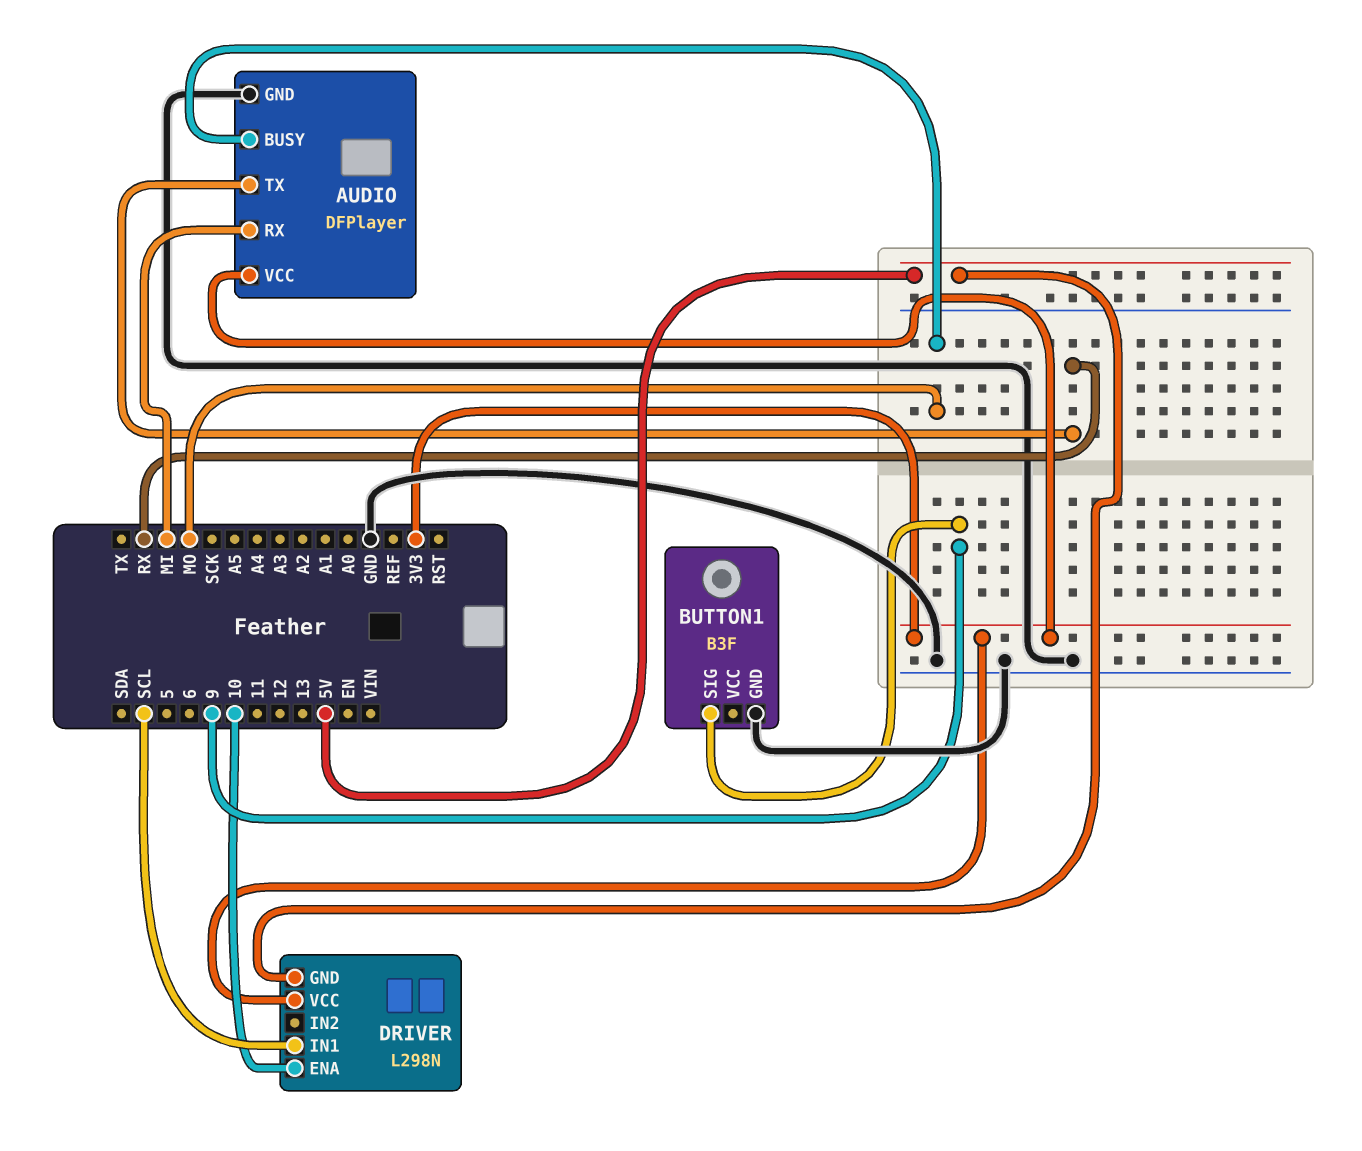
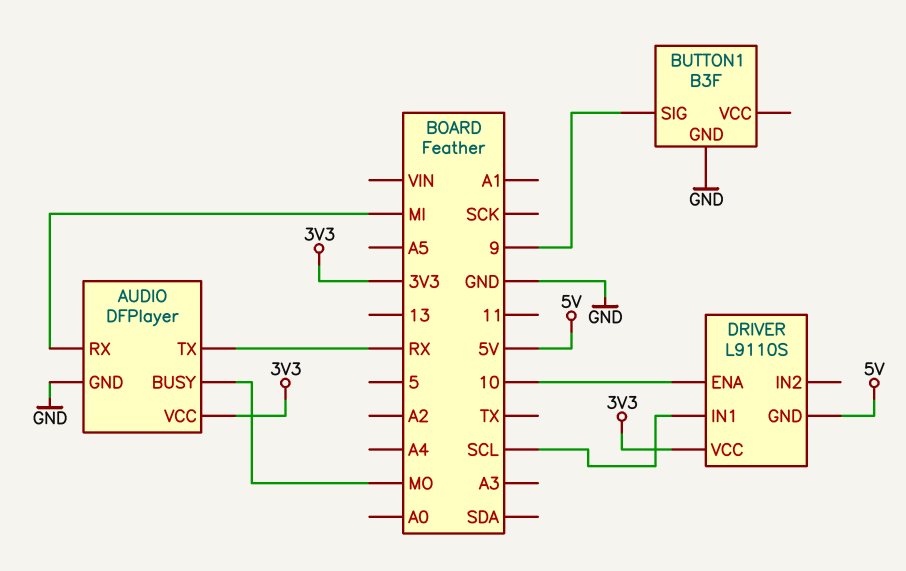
DRIVER: L298N -> L9110S

